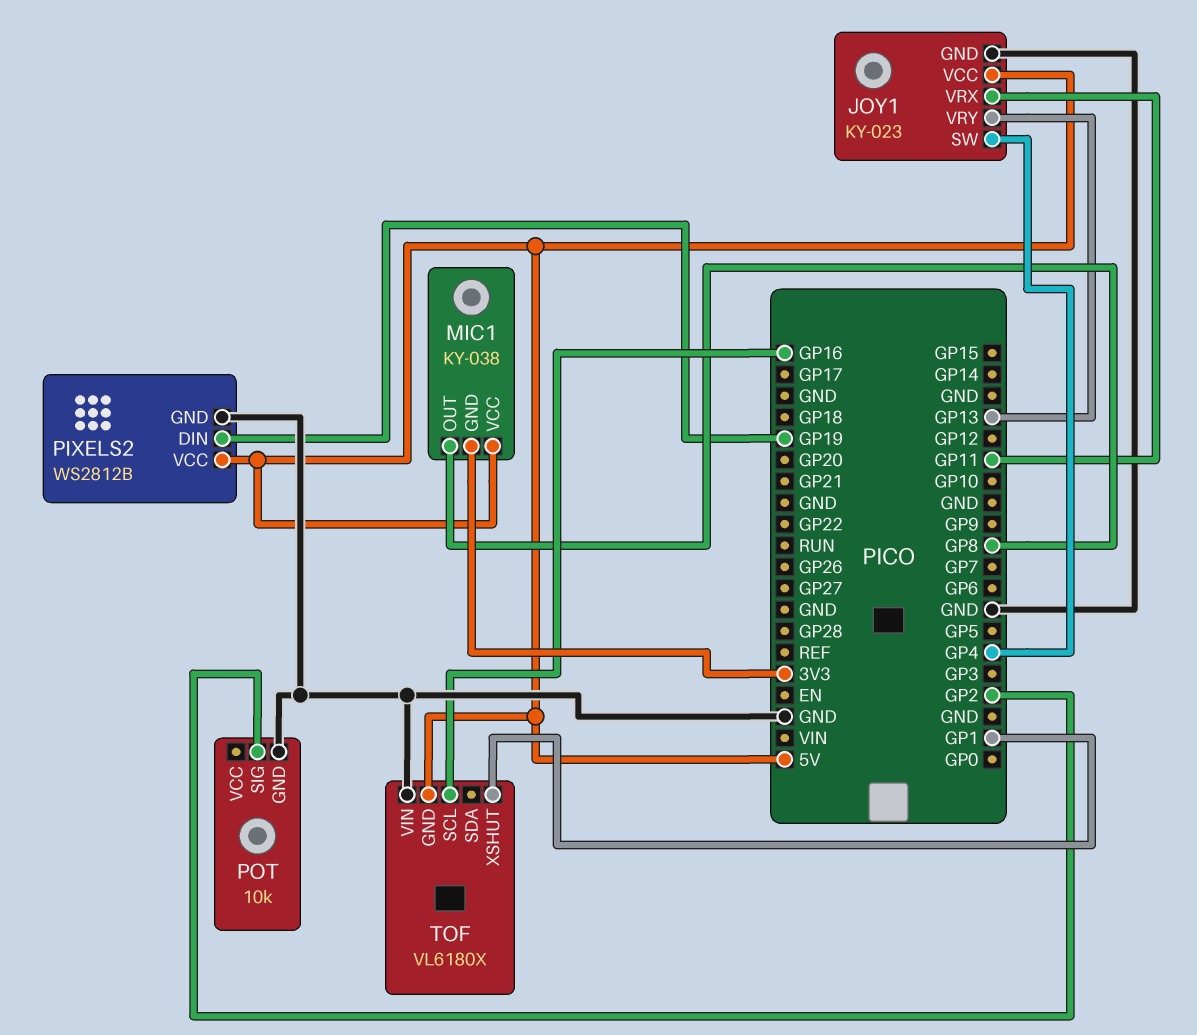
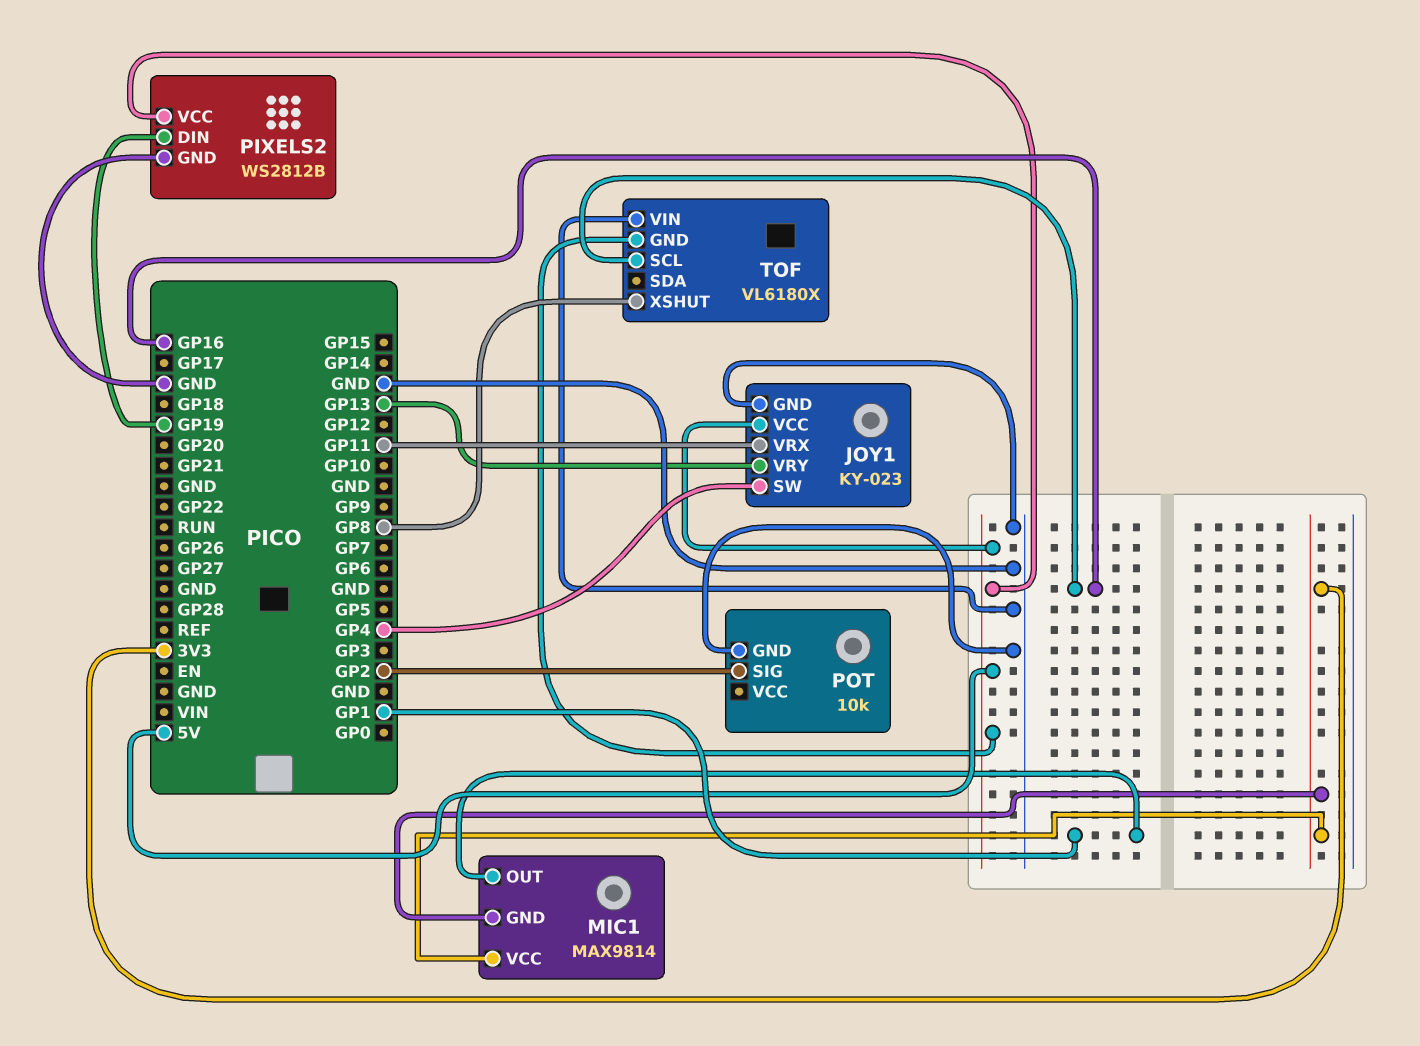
MIC1: KY-038 -> MAX9814
MIC1 pin OUT: GP8 -> GP1
MIC1 pin VCC: 5V -> 3V3
TOF pin XSHUT: GP1 -> GP8

